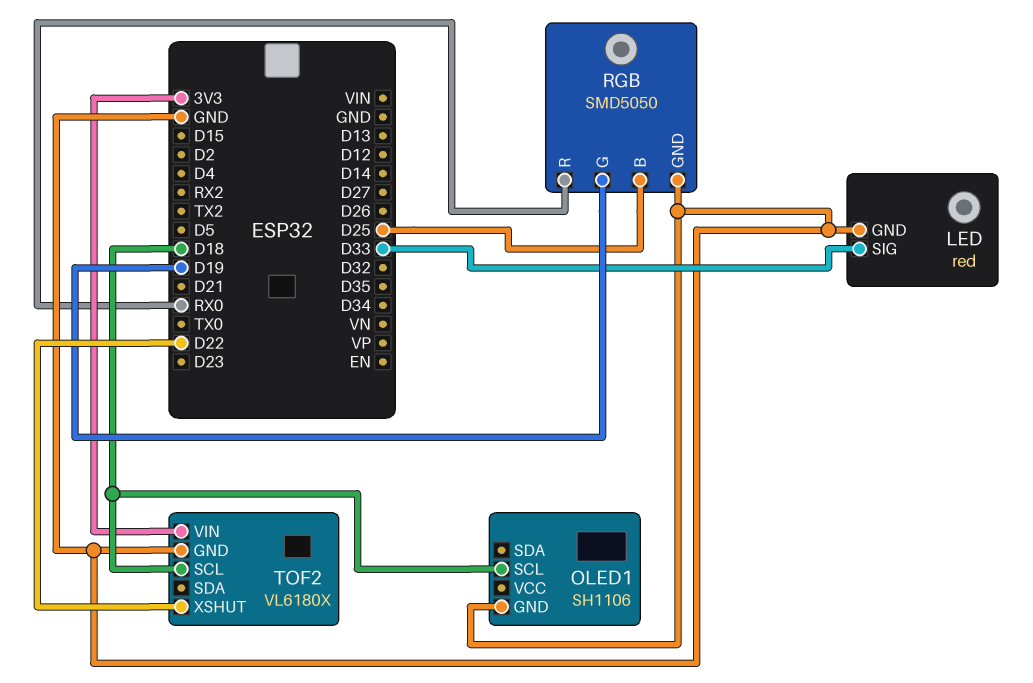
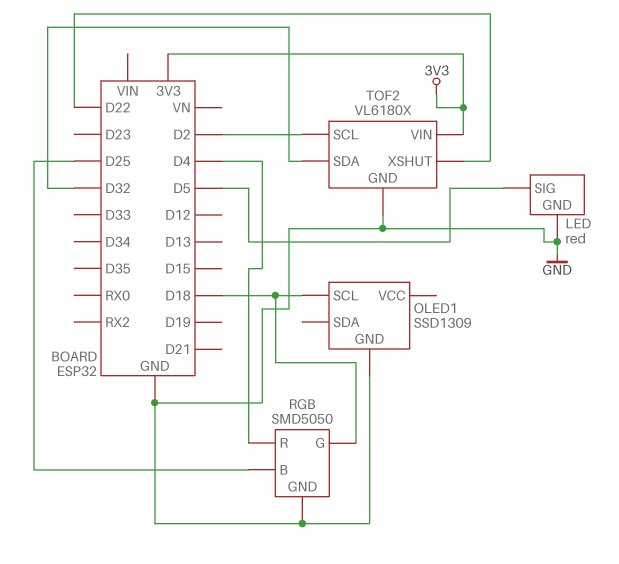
LED pin SIG: D33 -> D5
OLED1: SH1106 -> SSD1309
RGB pin G: D19 -> D18
RGB pin R: RX0 -> D4
TOF2 pin SCL: D18 -> D2
TOF2 pin SDA: none -> D32

